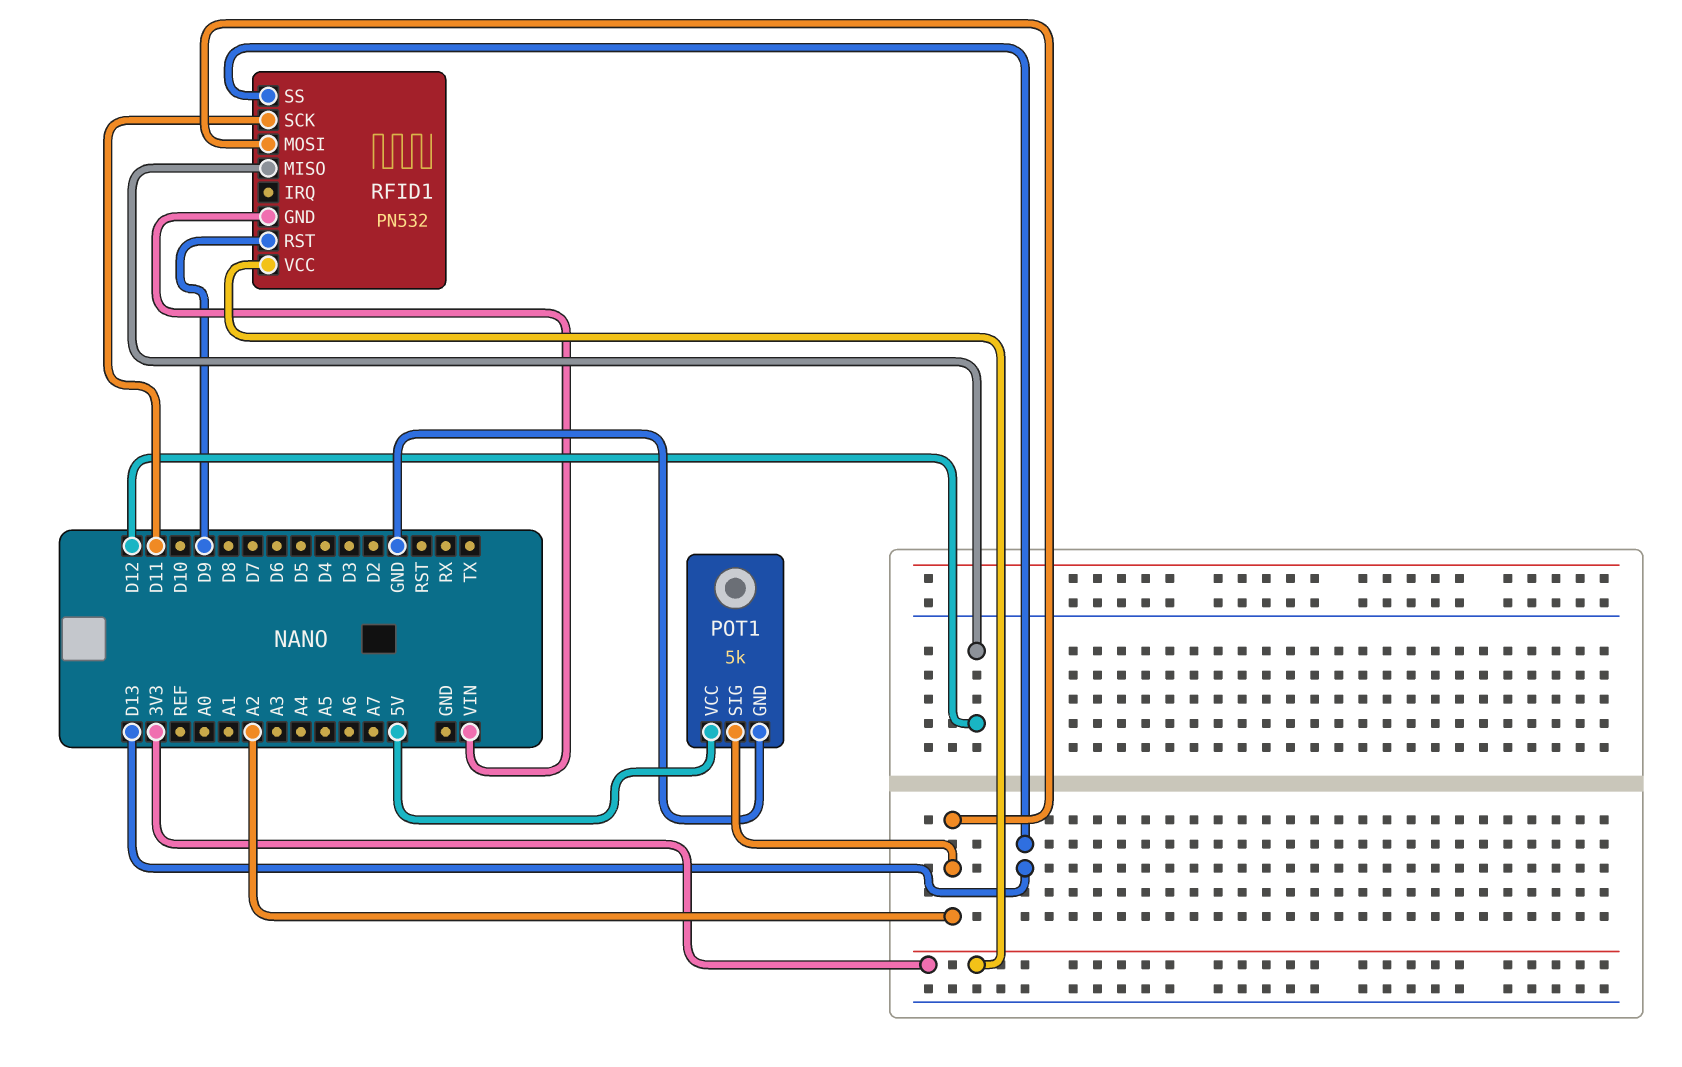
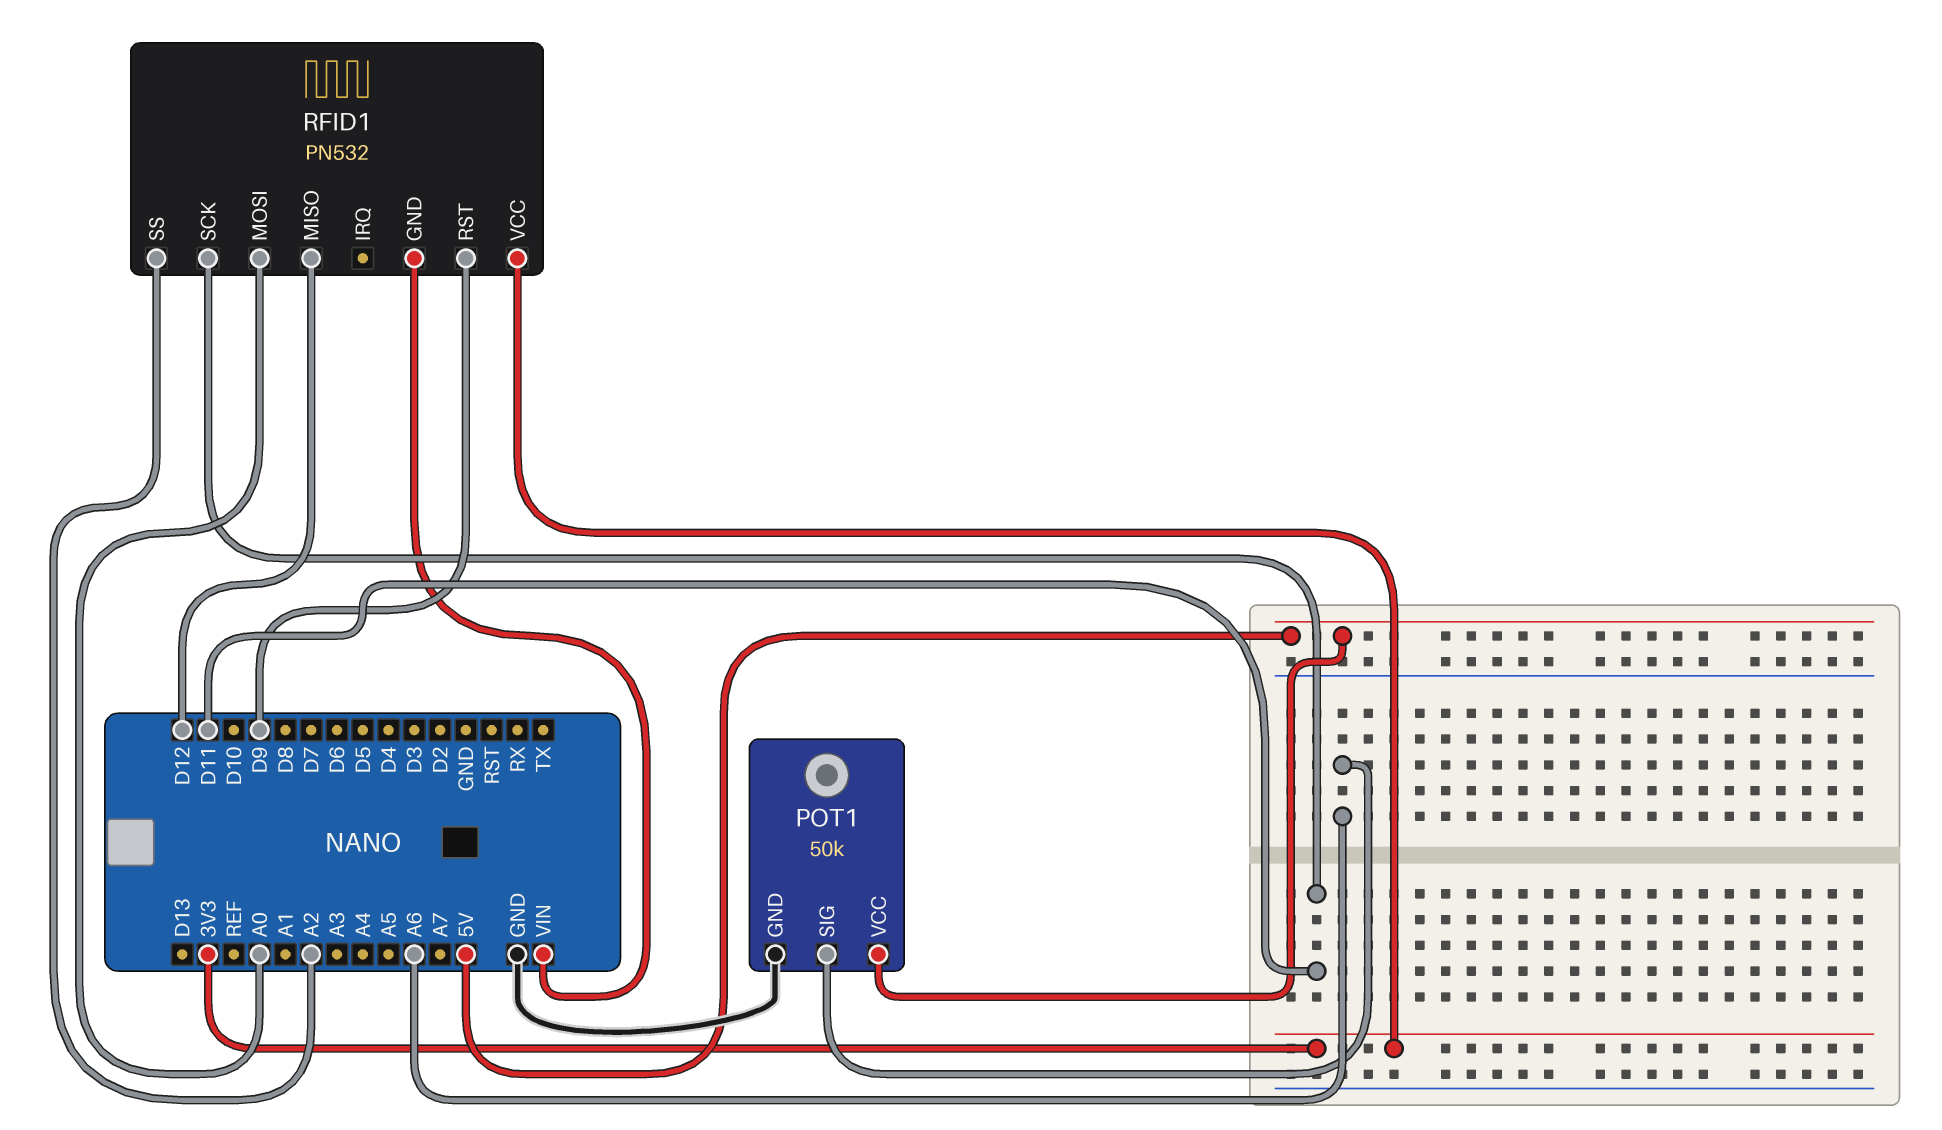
POT1: 5k -> 50k
POT1 pin SIG: A2 -> A6
RFID1 pin MOSI: A2 -> A0
RFID1 pin SS: D13 -> A2

